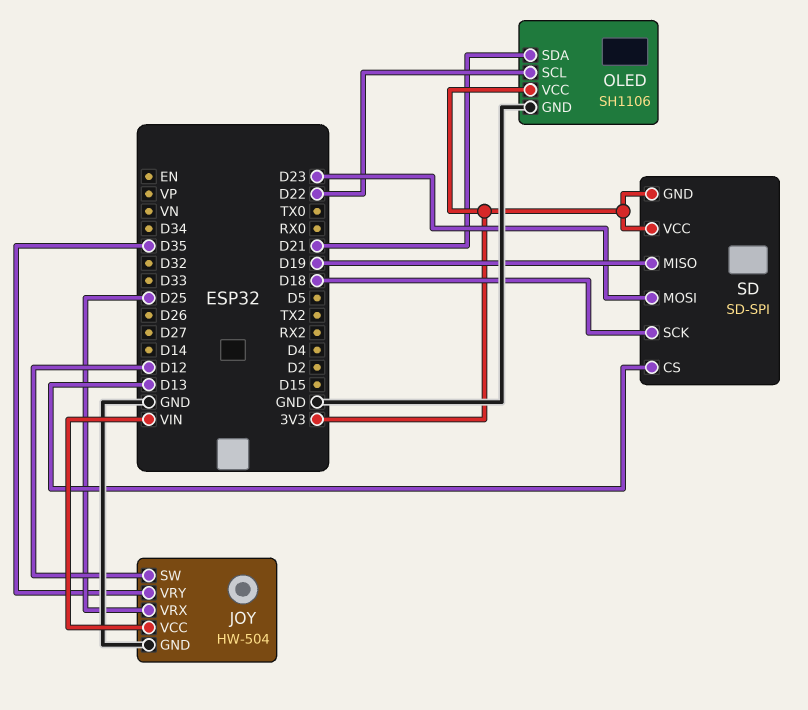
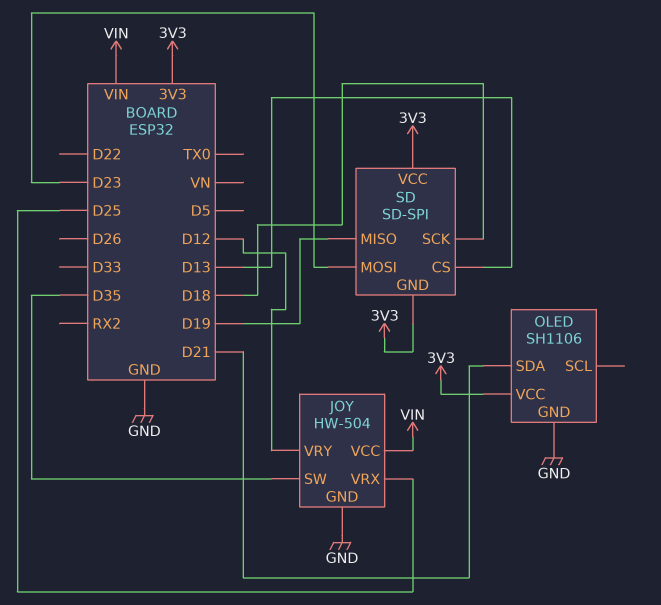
JOY pin SW: D12 -> D35
JOY pin VRY: D35 -> D12
OLED pin SCL: D22 -> none

